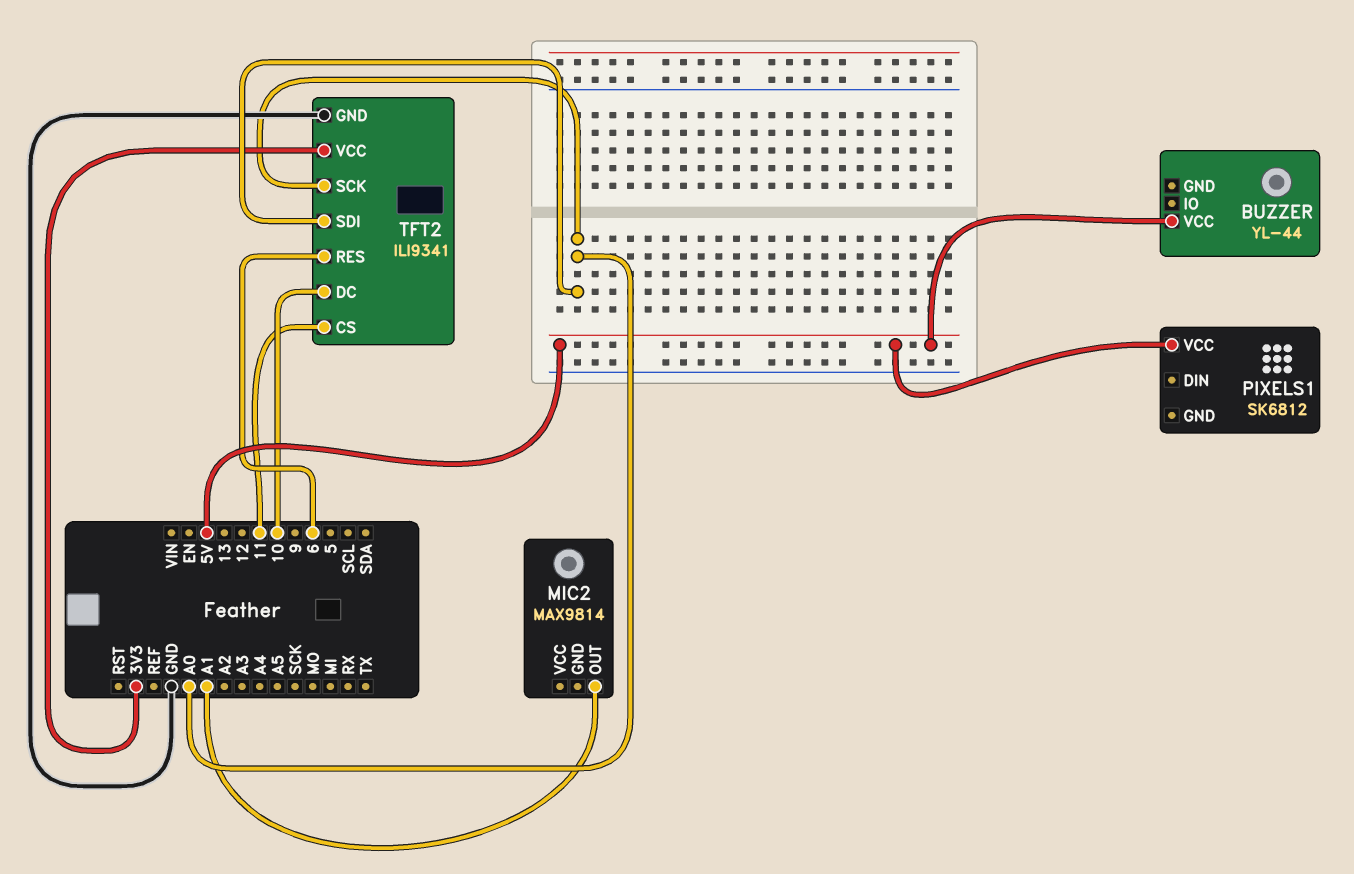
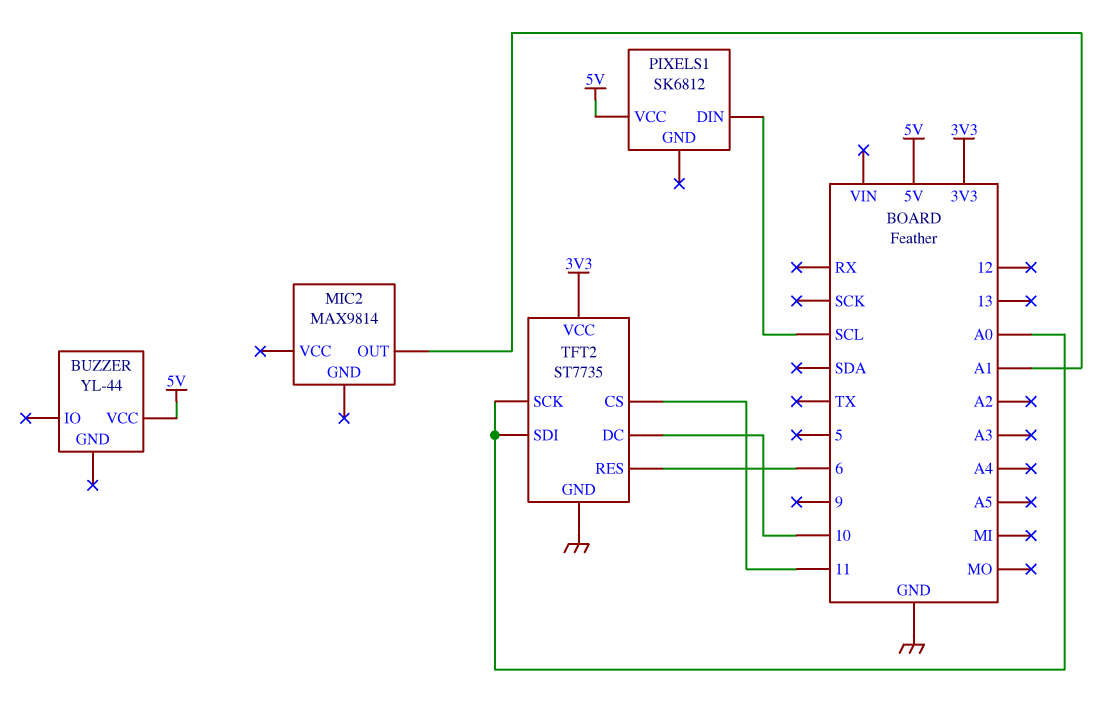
PIXELS1 pin DIN: none -> SCL
TFT2: ILI9341 -> ST7735

